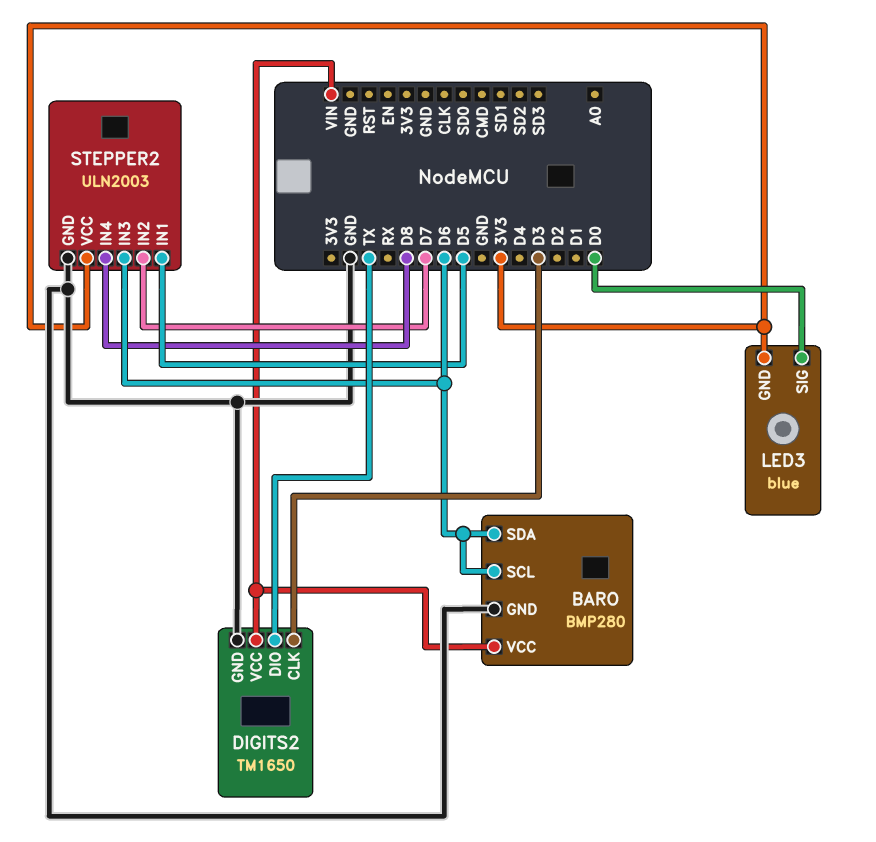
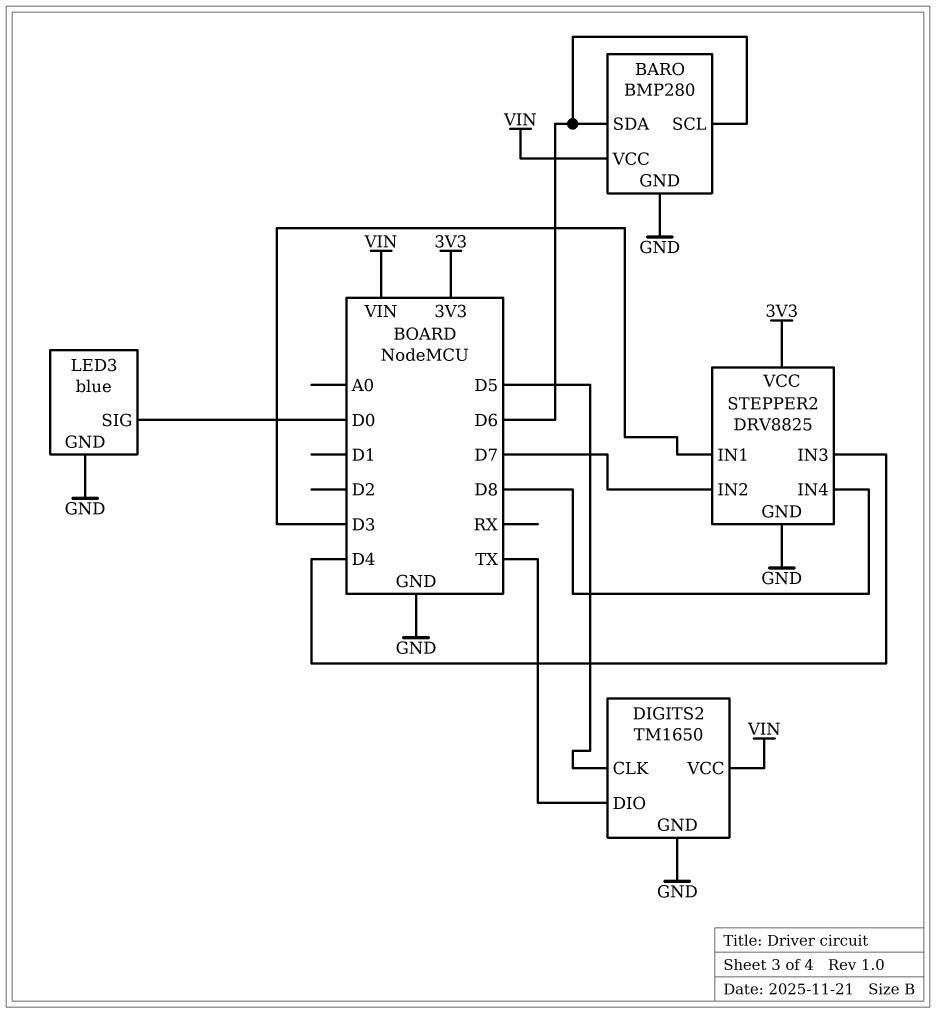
DIGITS2 pin CLK: D3 -> D5
LED3 pin GND: 3V3 -> GND
STEPPER2: ULN2003 -> DRV8825
STEPPER2 pin IN1: D5 -> D3
STEPPER2 pin IN3: D6 -> D4

